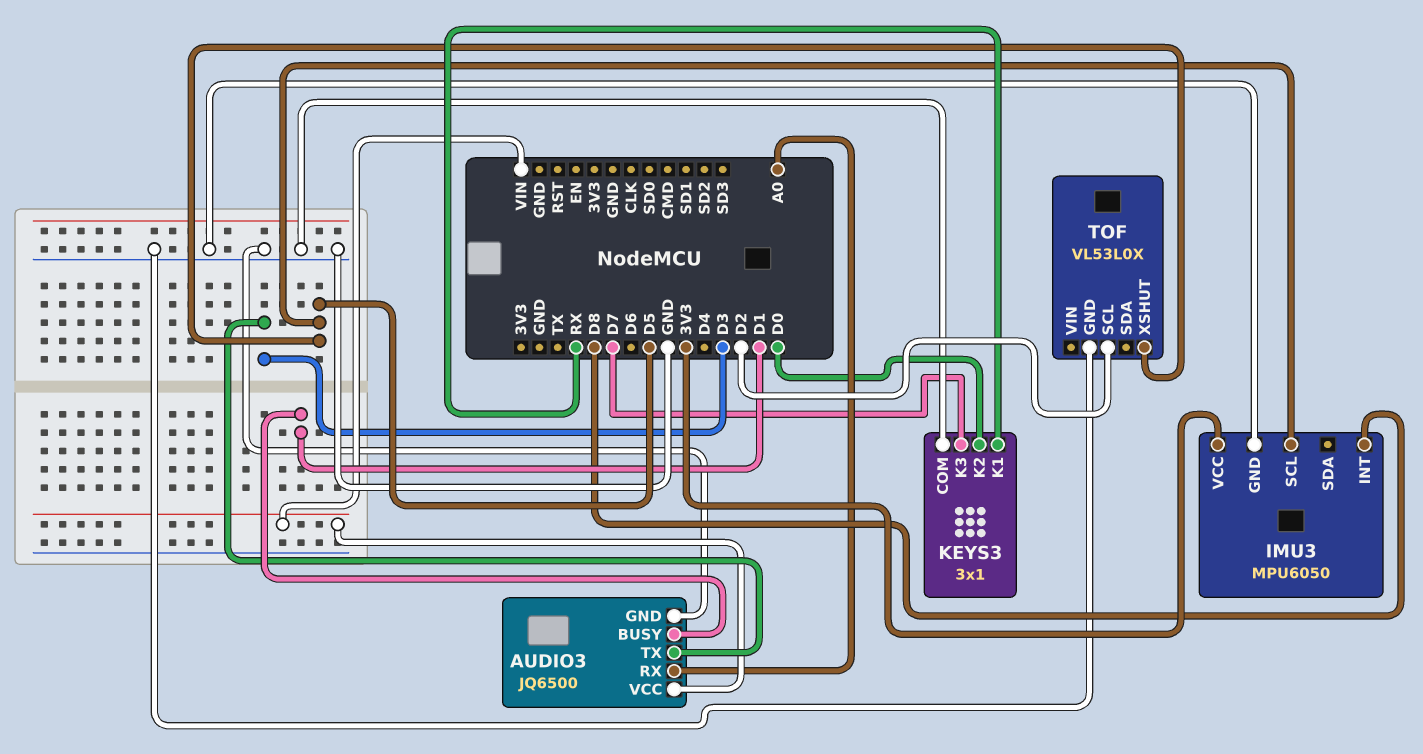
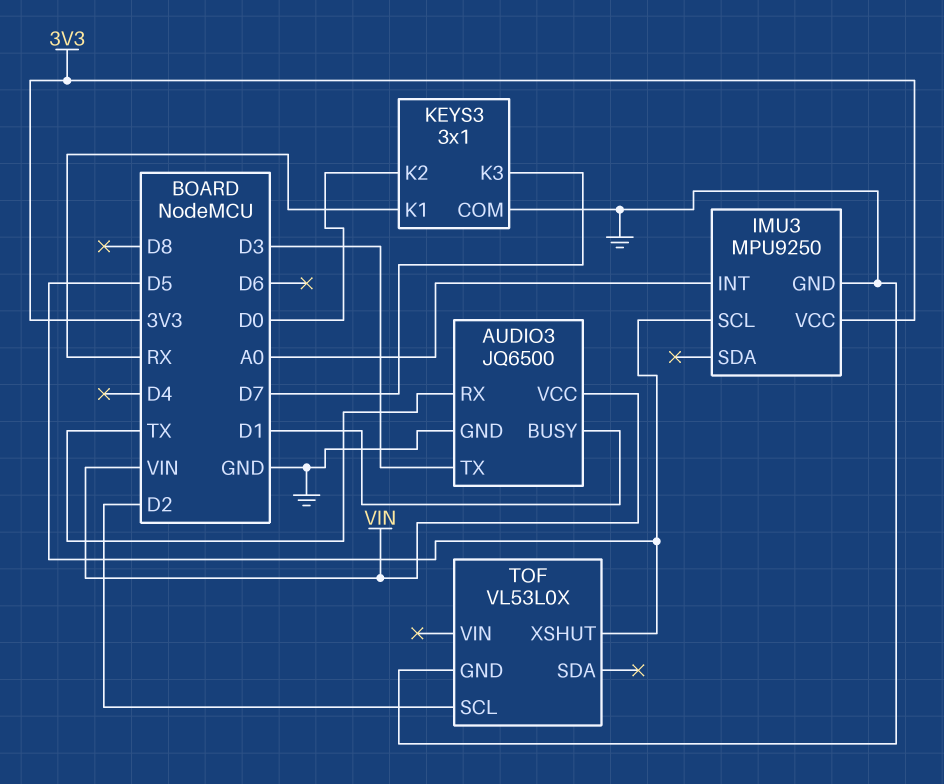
AUDIO3 pin RX: A0 -> TX
IMU3: MPU6050 -> MPU9250
IMU3 pin INT: D8 -> A0

